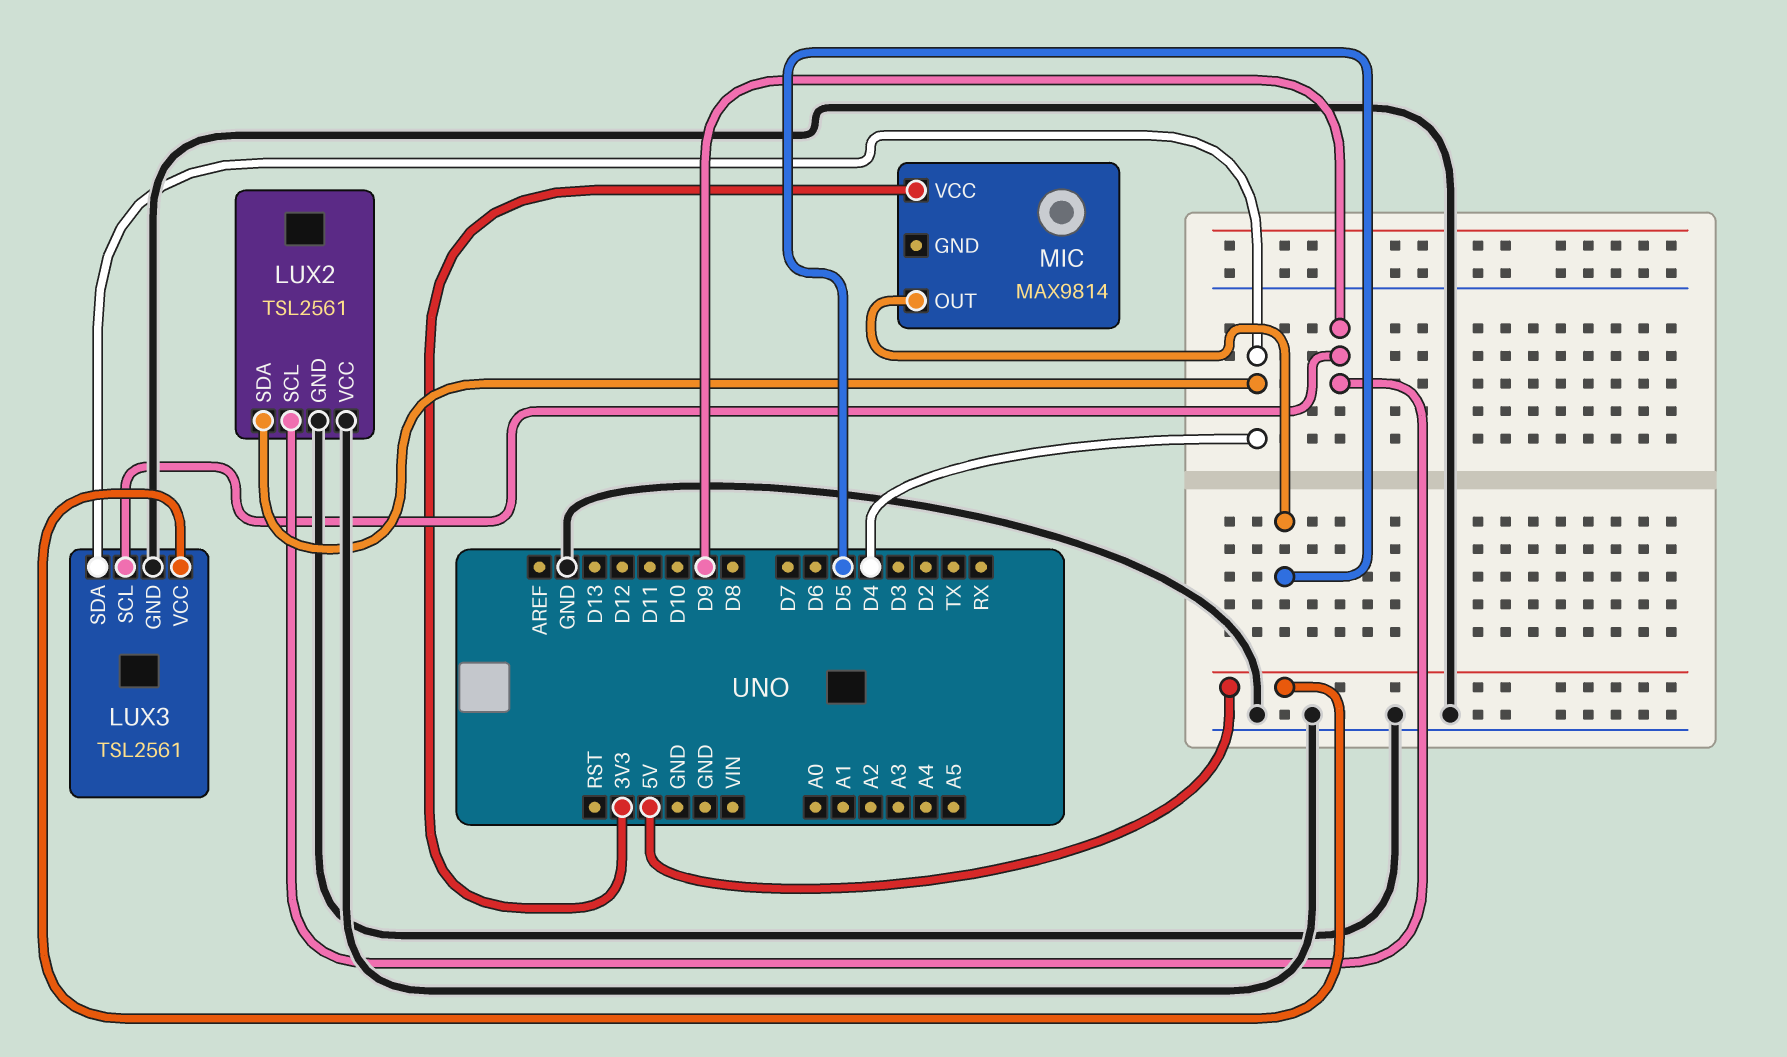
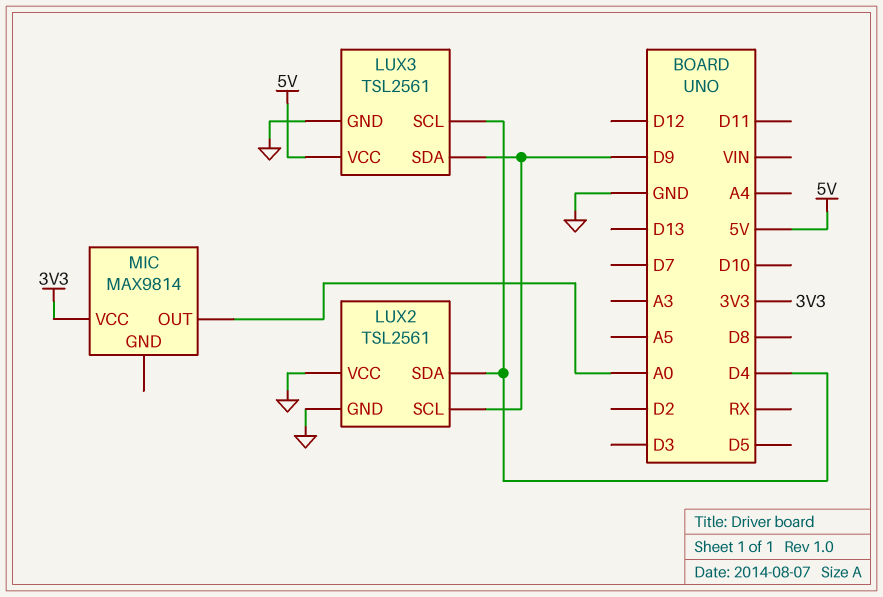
LUX3 pin SCL: D9 -> D4
LUX3 pin SDA: D4 -> D9
MIC pin OUT: D5 -> A0

